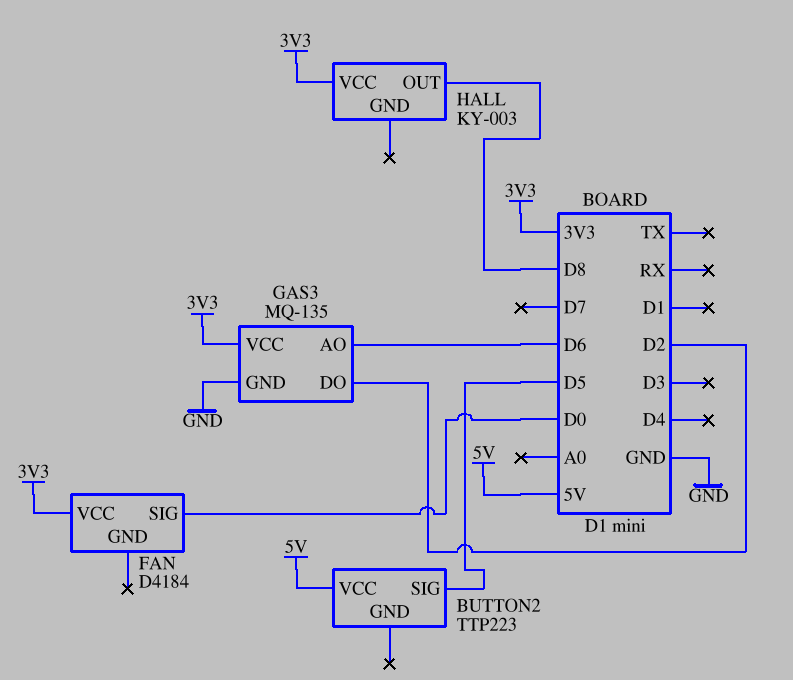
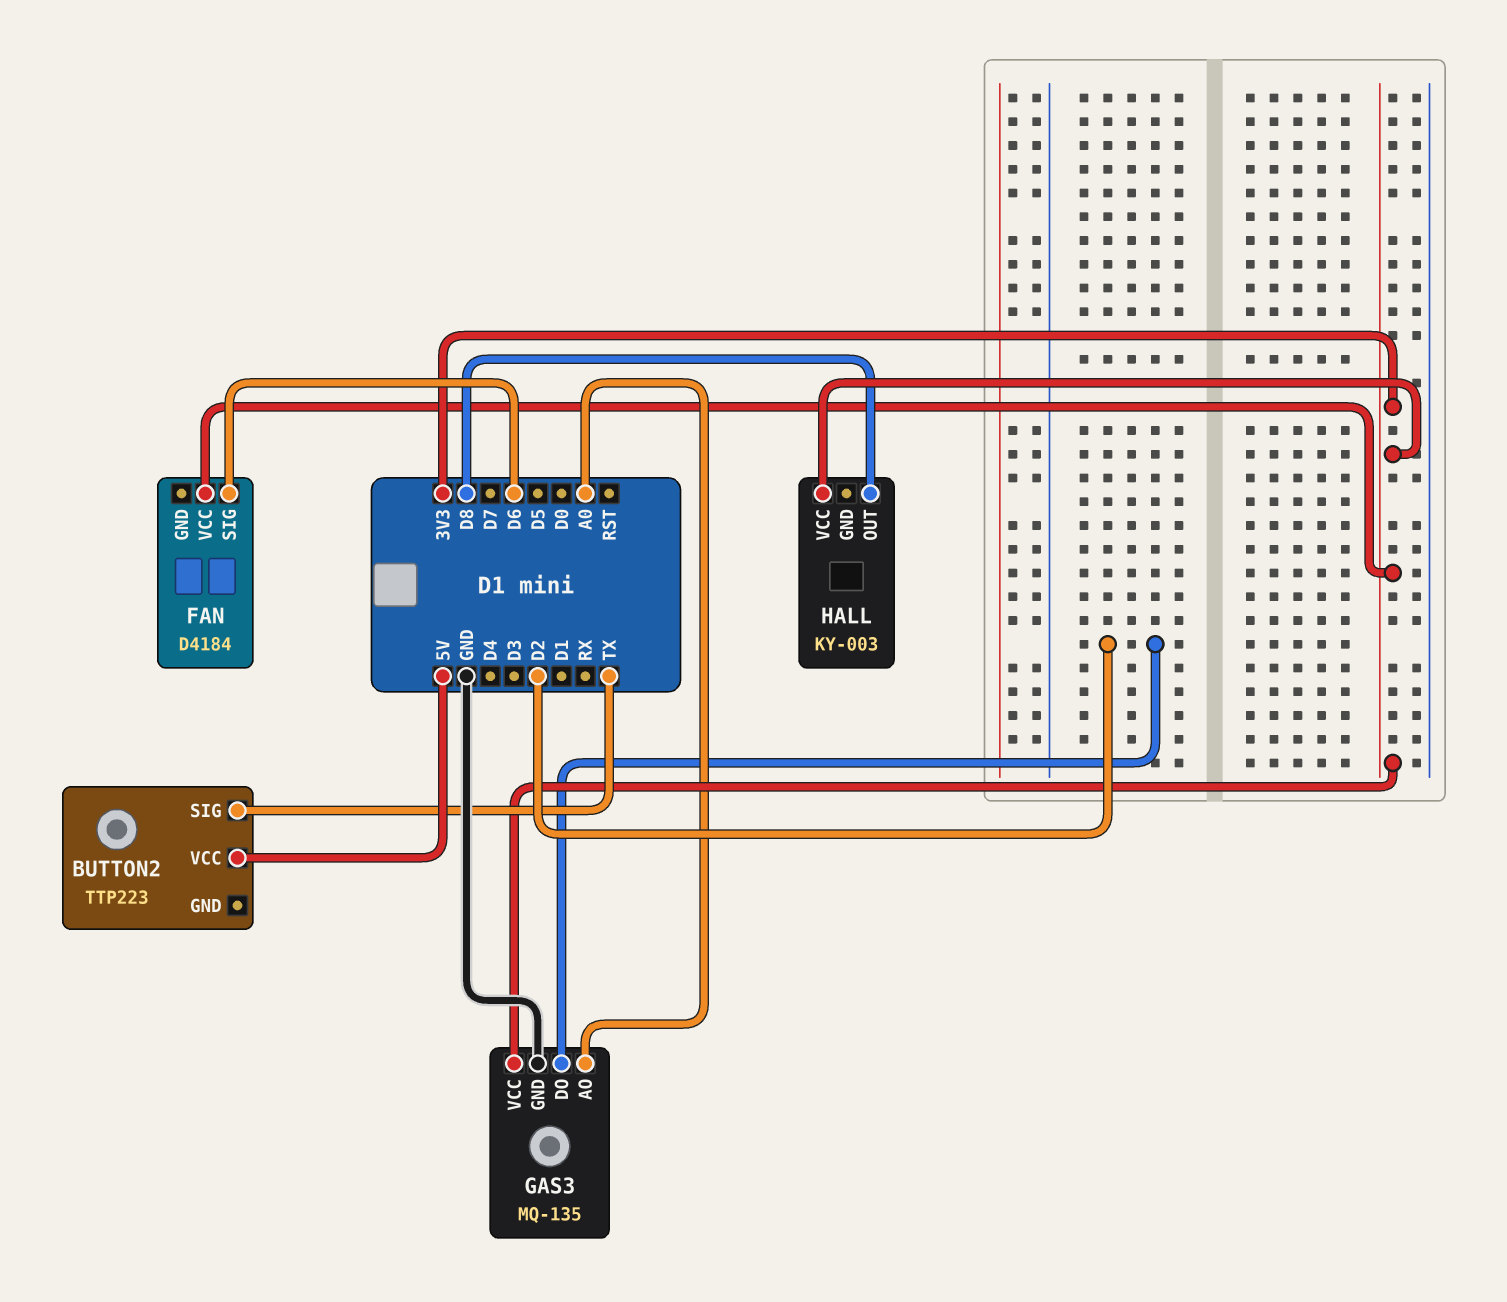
BUTTON2 pin SIG: D5 -> TX
FAN pin SIG: D0 -> D6
GAS3 pin AO: D6 -> A0

